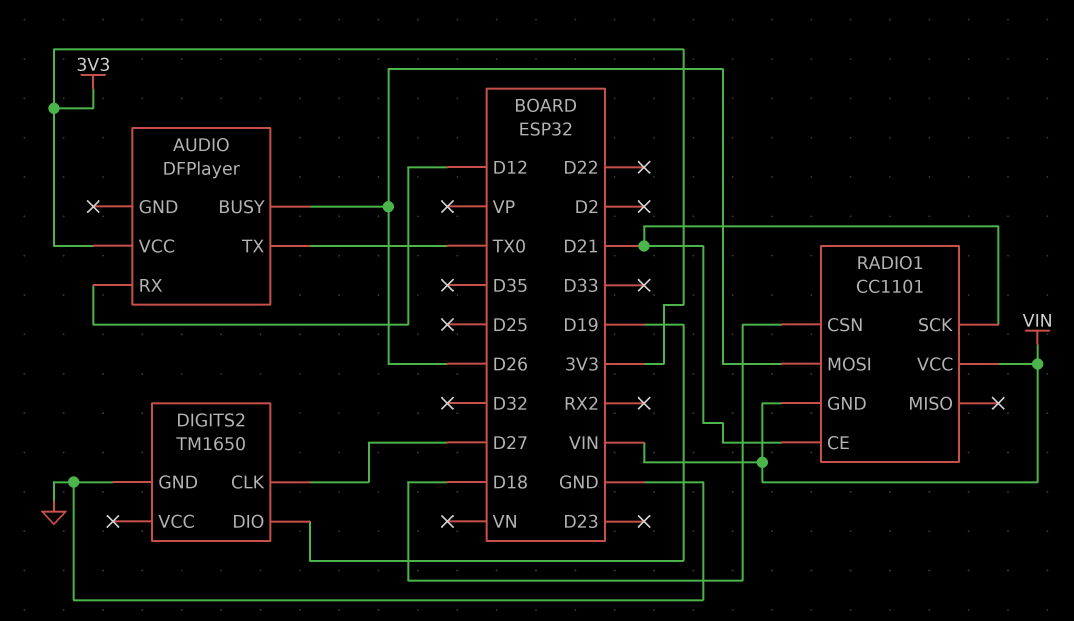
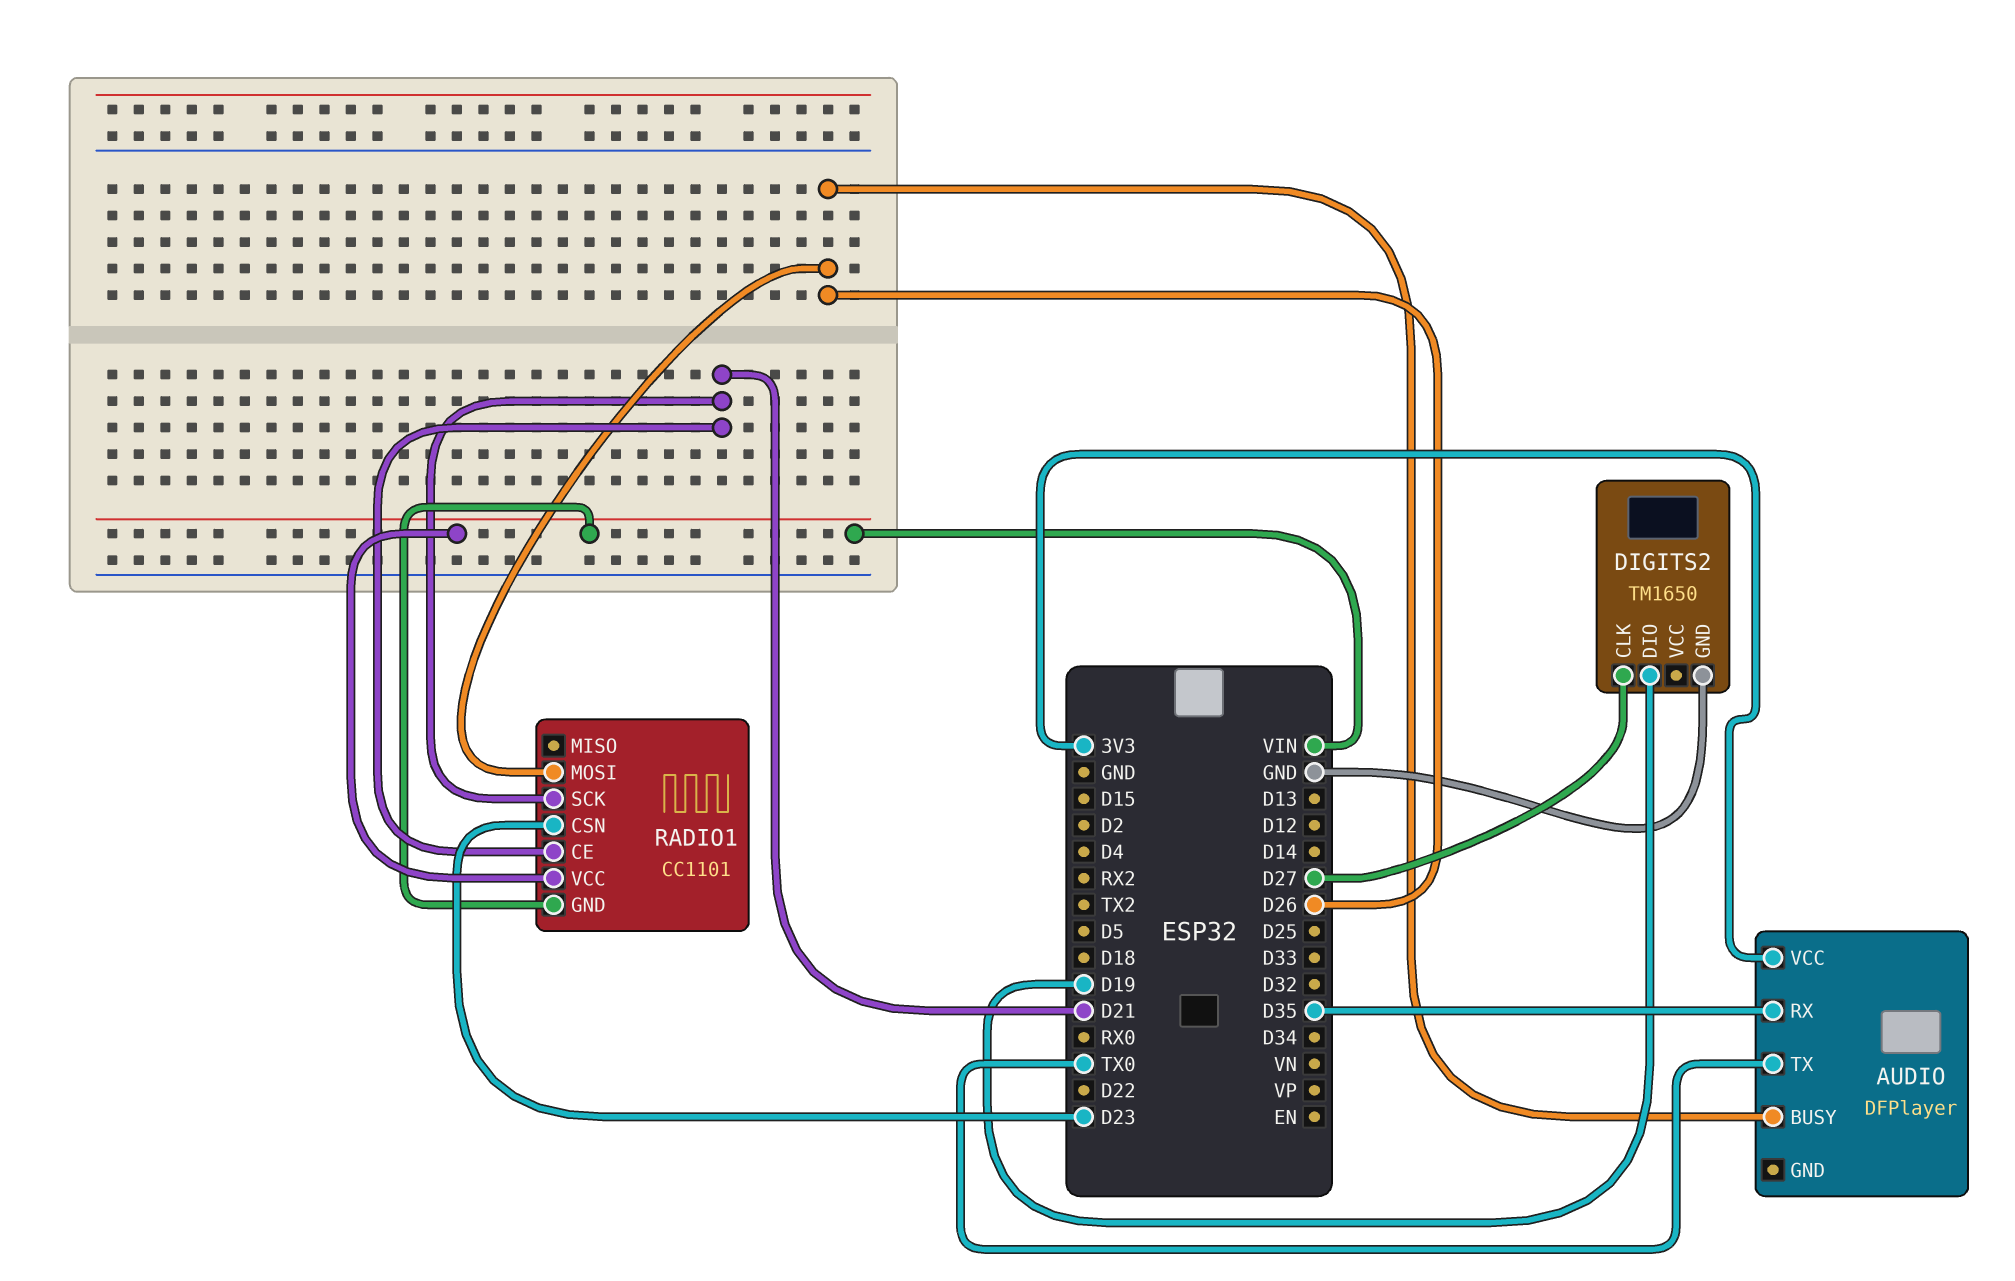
AUDIO pin RX: D12 -> D35
RADIO1 pin CSN: D18 -> D23

